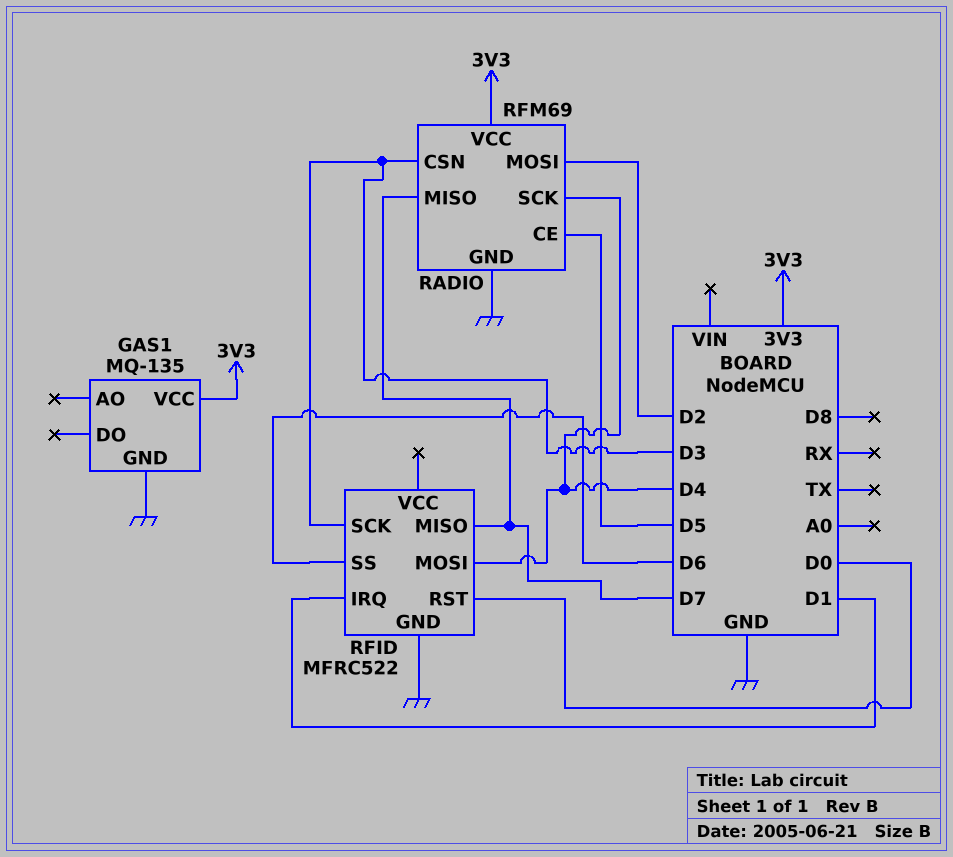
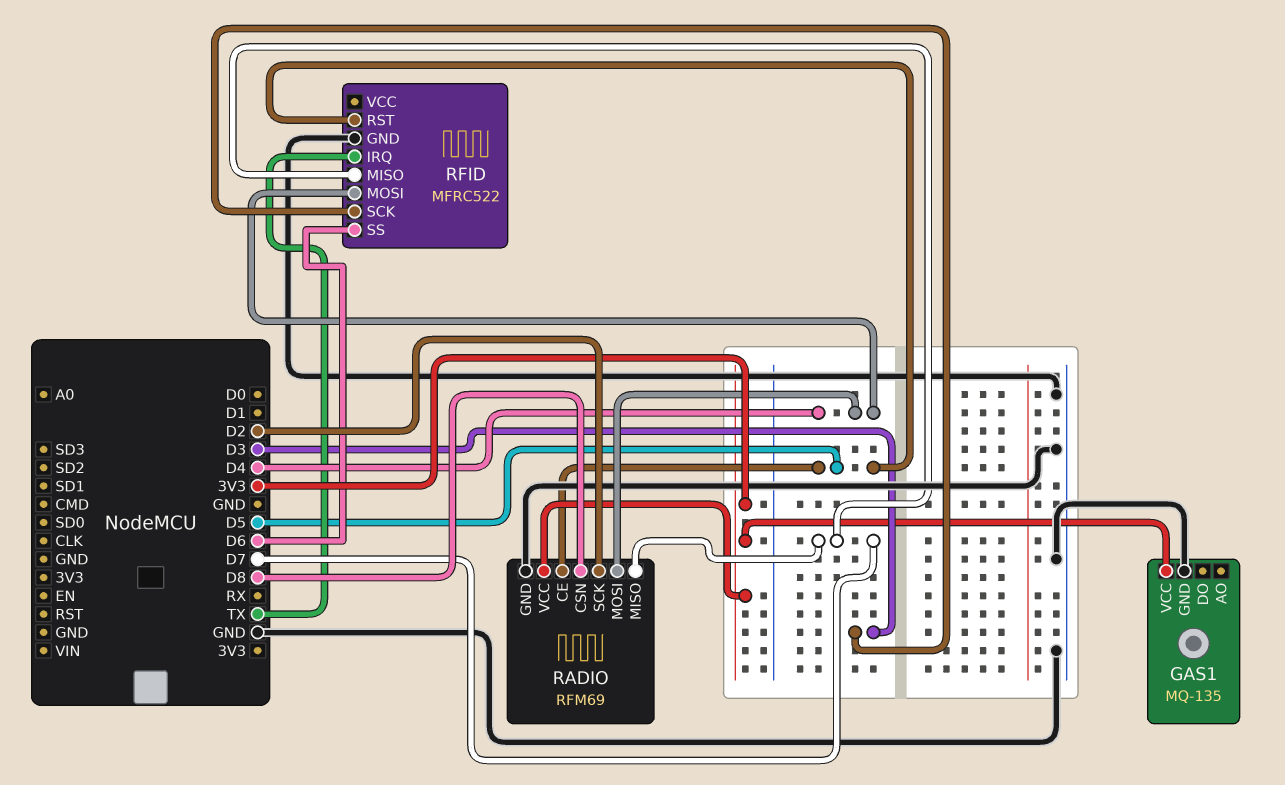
RADIO pin CSN: D3 -> D8
RADIO pin MOSI: D2 -> D4
RADIO pin SCK: D4 -> D2
RFID pin IRQ: D1 -> TX
RFID pin RST: D0 -> D5

